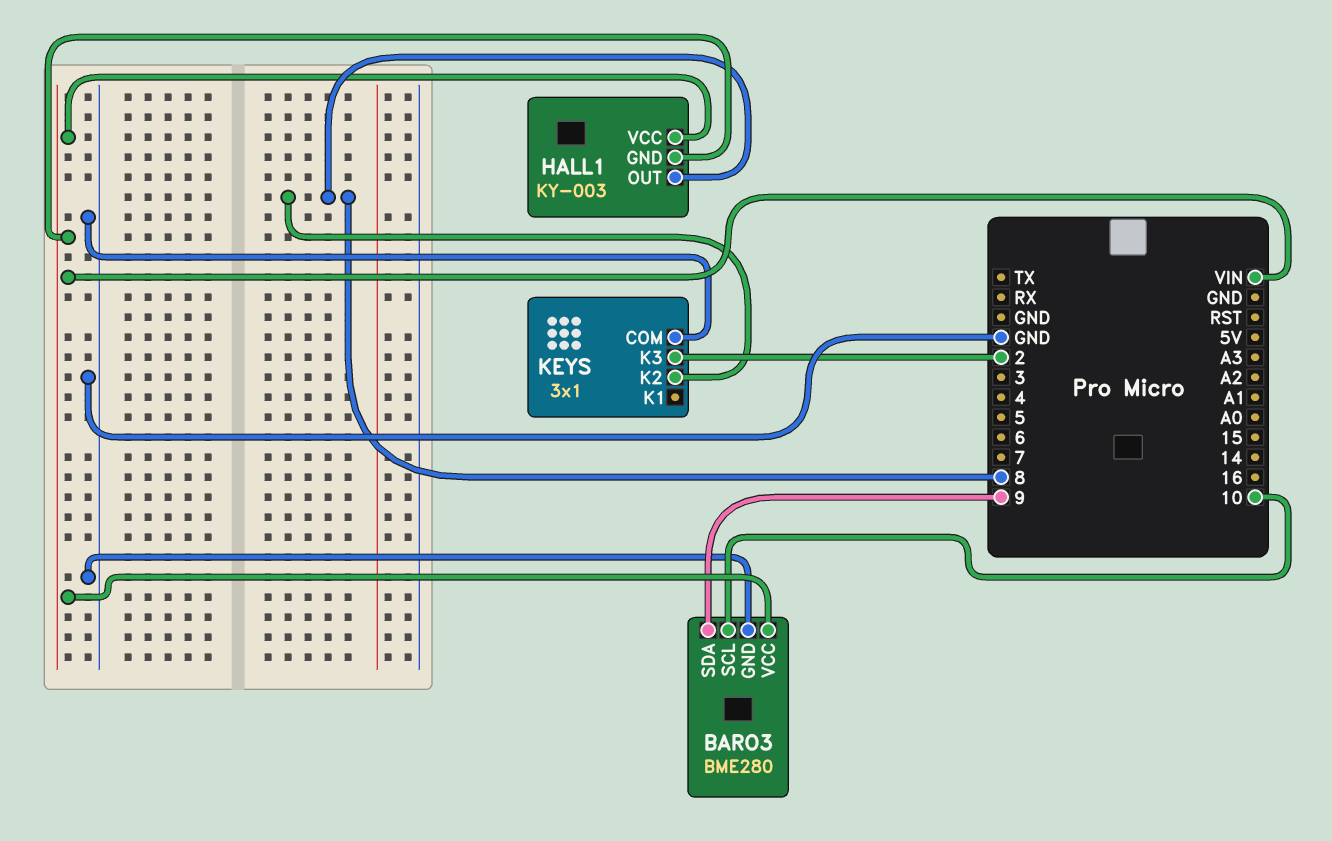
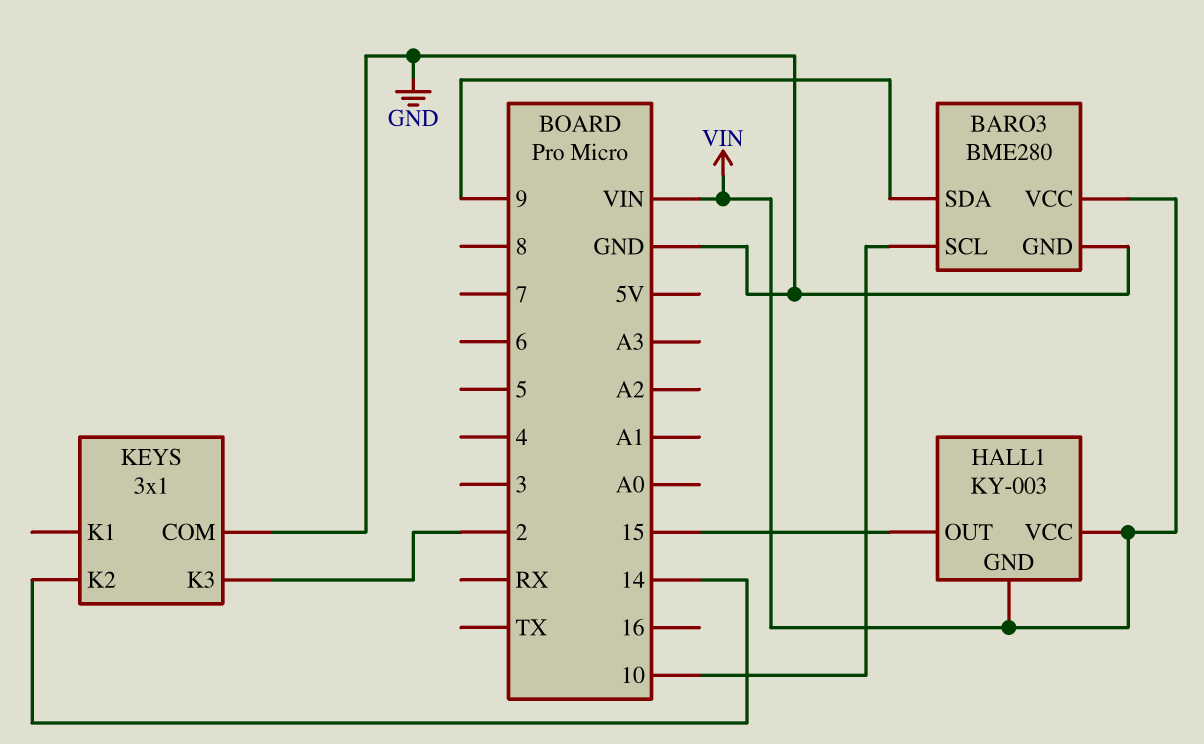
HALL1 pin OUT: 8 -> 15
KEYS pin K2: 8 -> 14

